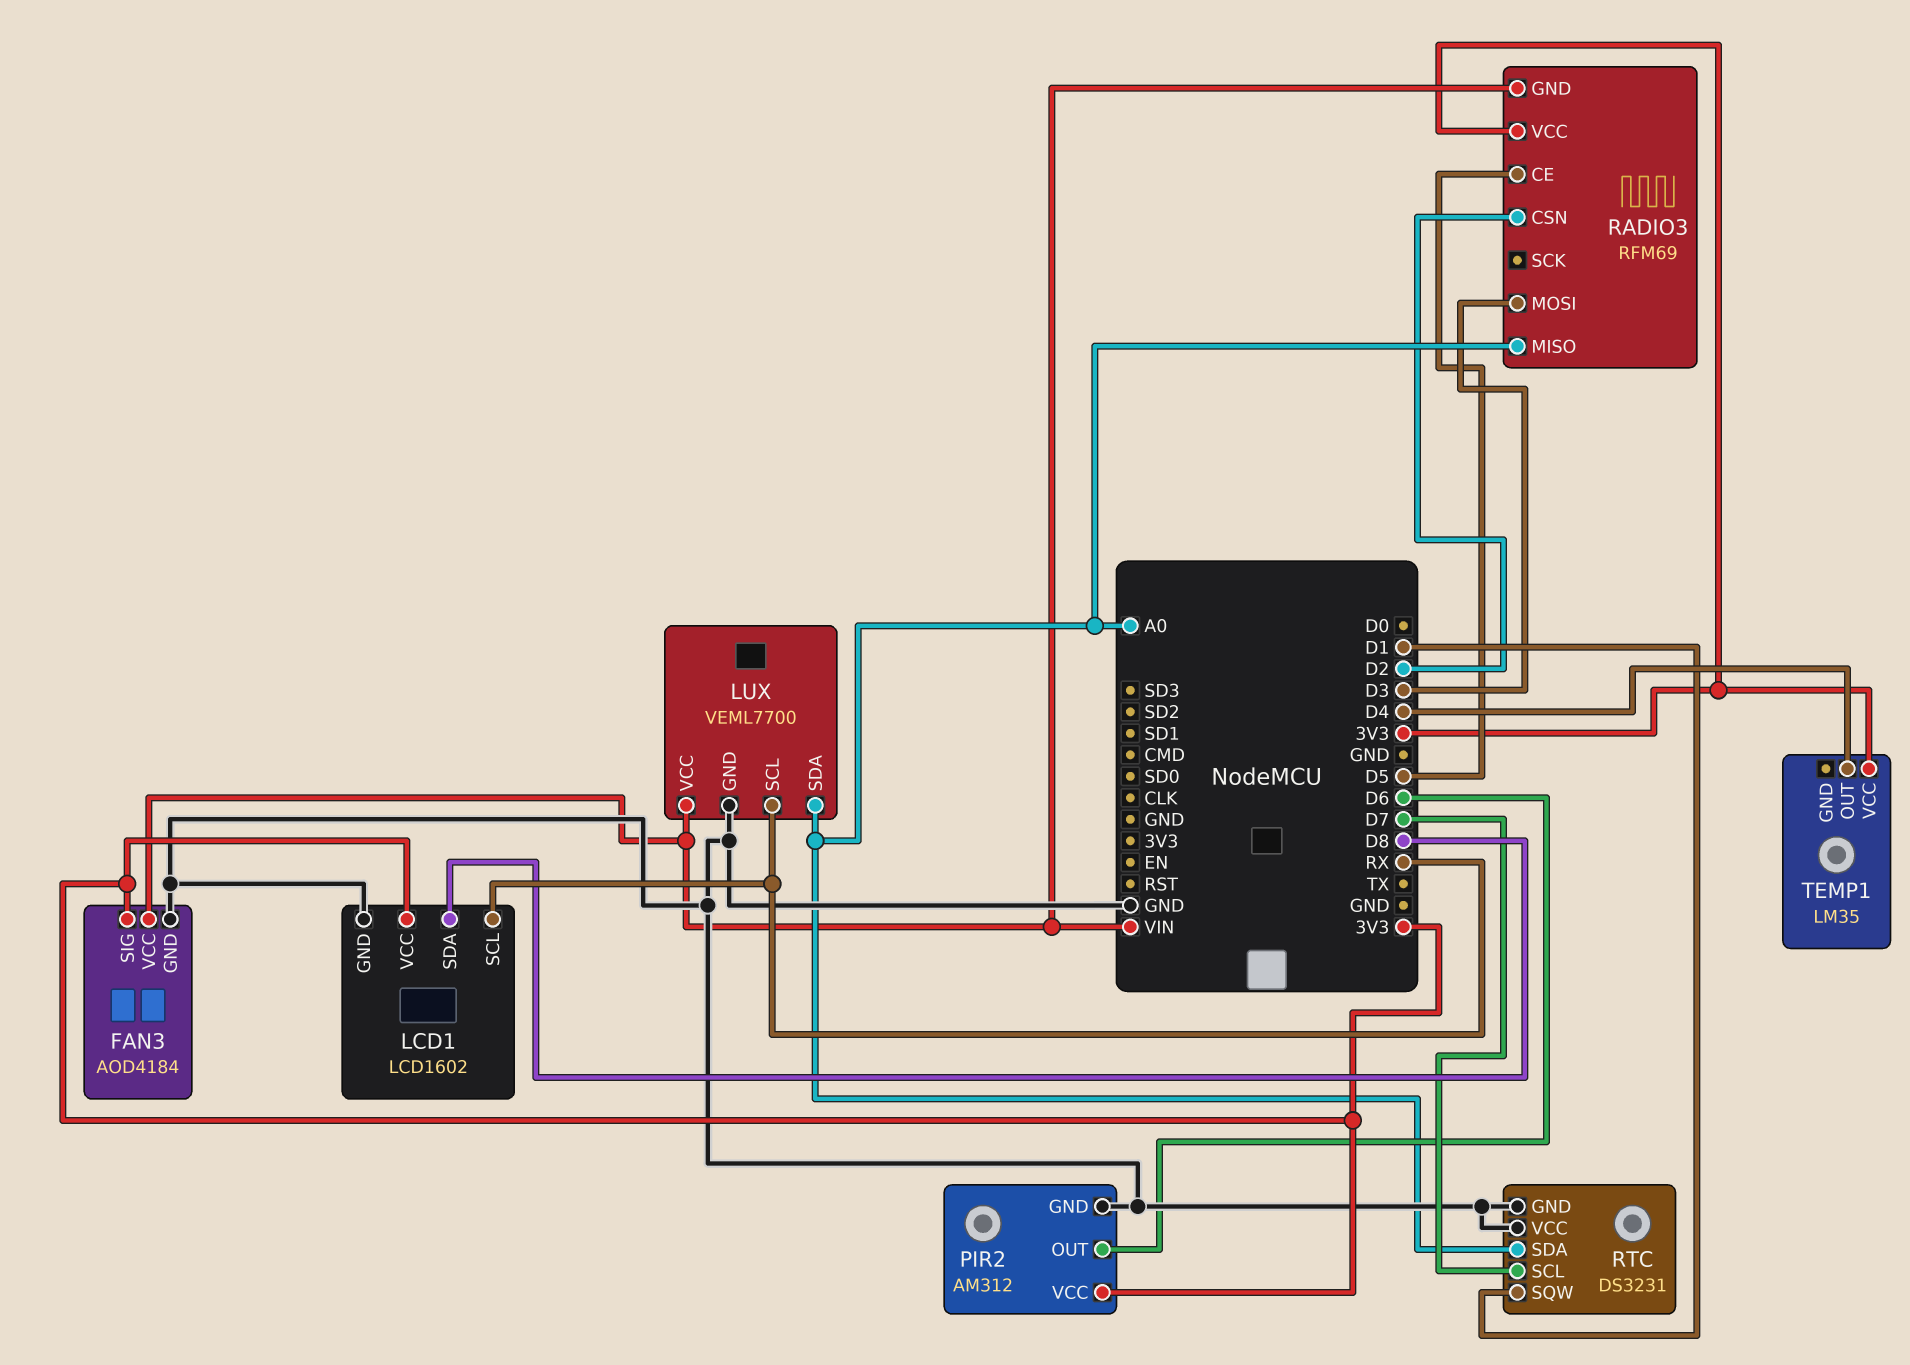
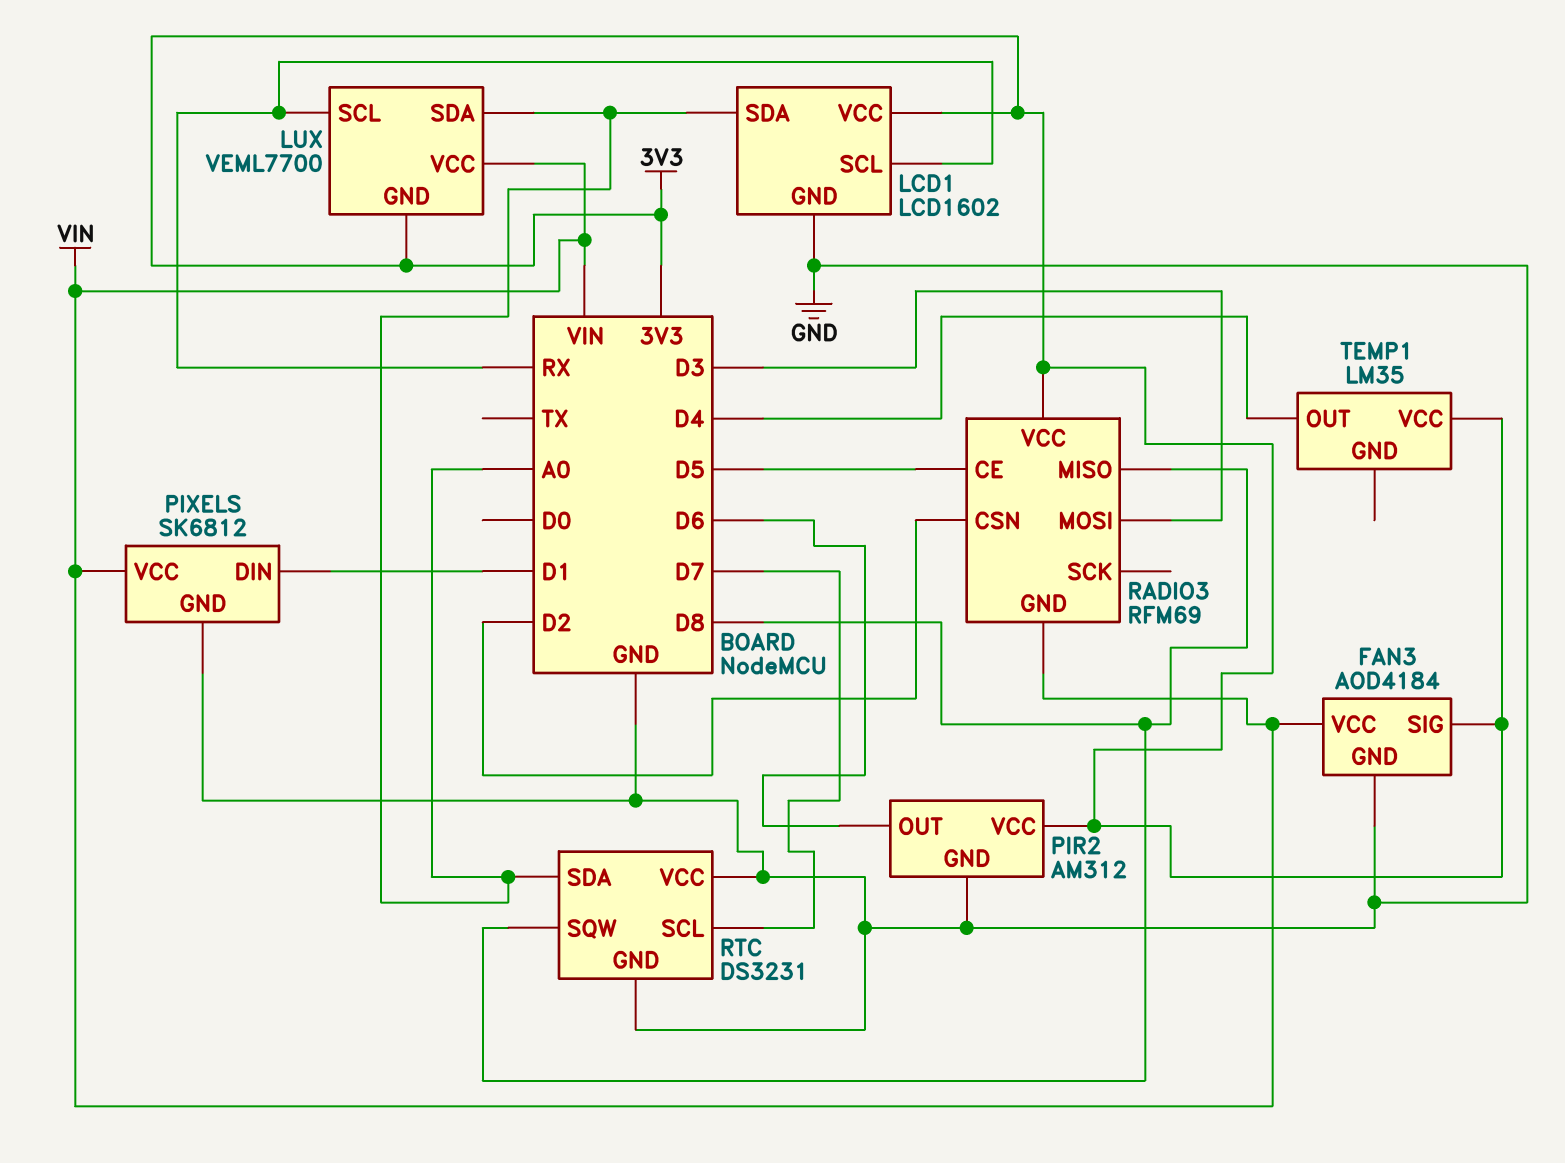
LCD1 pin SDA: D8 -> A0
LUX pin GND: GND -> 3V3
PIXELS: none -> SK6812
PIXELS pin DIN: none -> D1
PIXELS pin GND: none -> GND
PIXELS pin VCC: none -> VIN
RADIO3 pin MISO: A0 -> D8
RTC pin SQW: D1 -> D8

